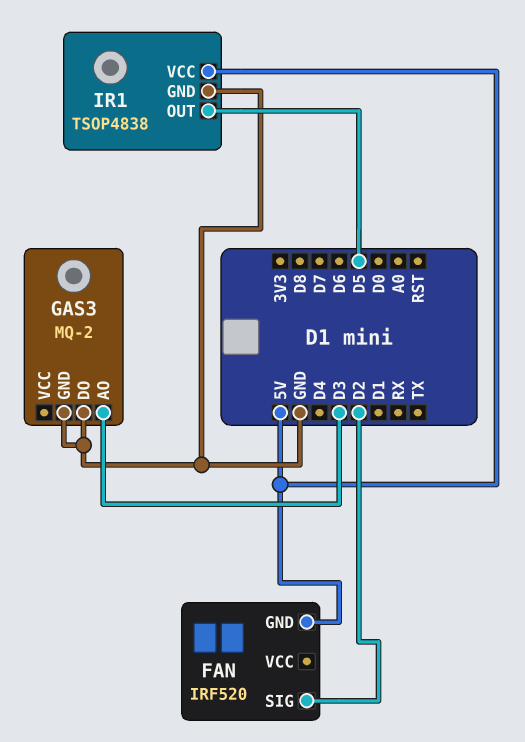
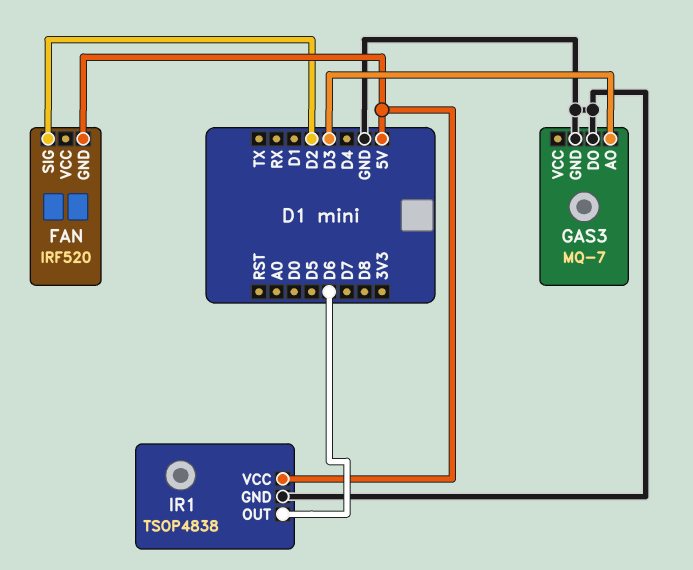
GAS3: MQ-2 -> MQ-7
IR1 pin OUT: D5 -> D6

